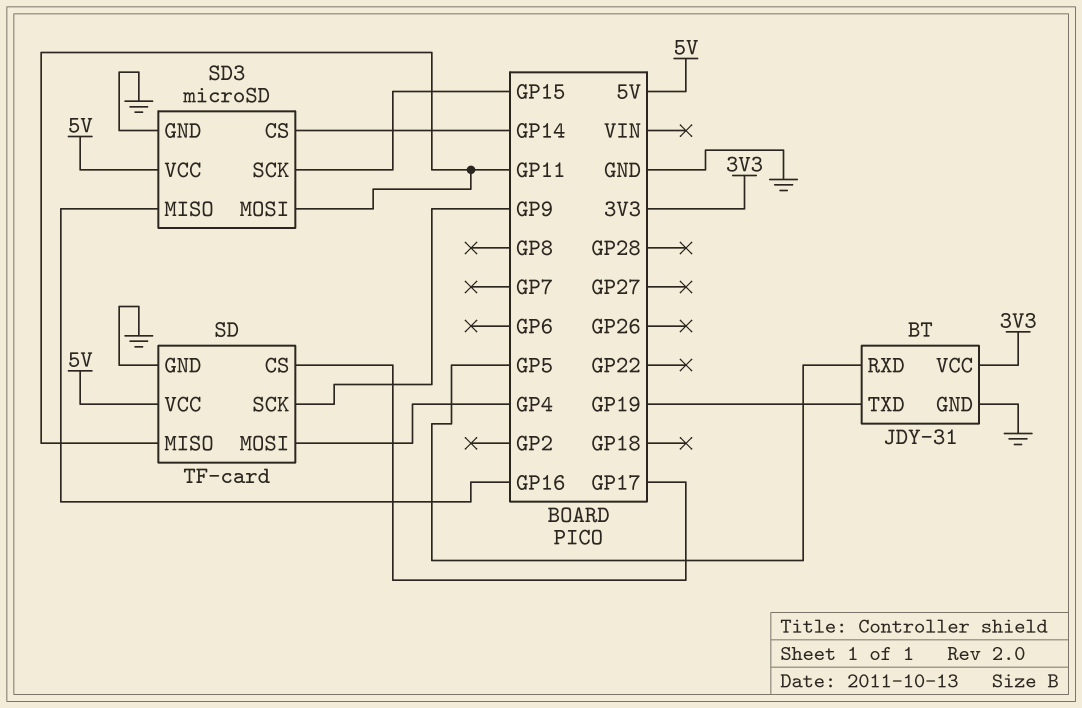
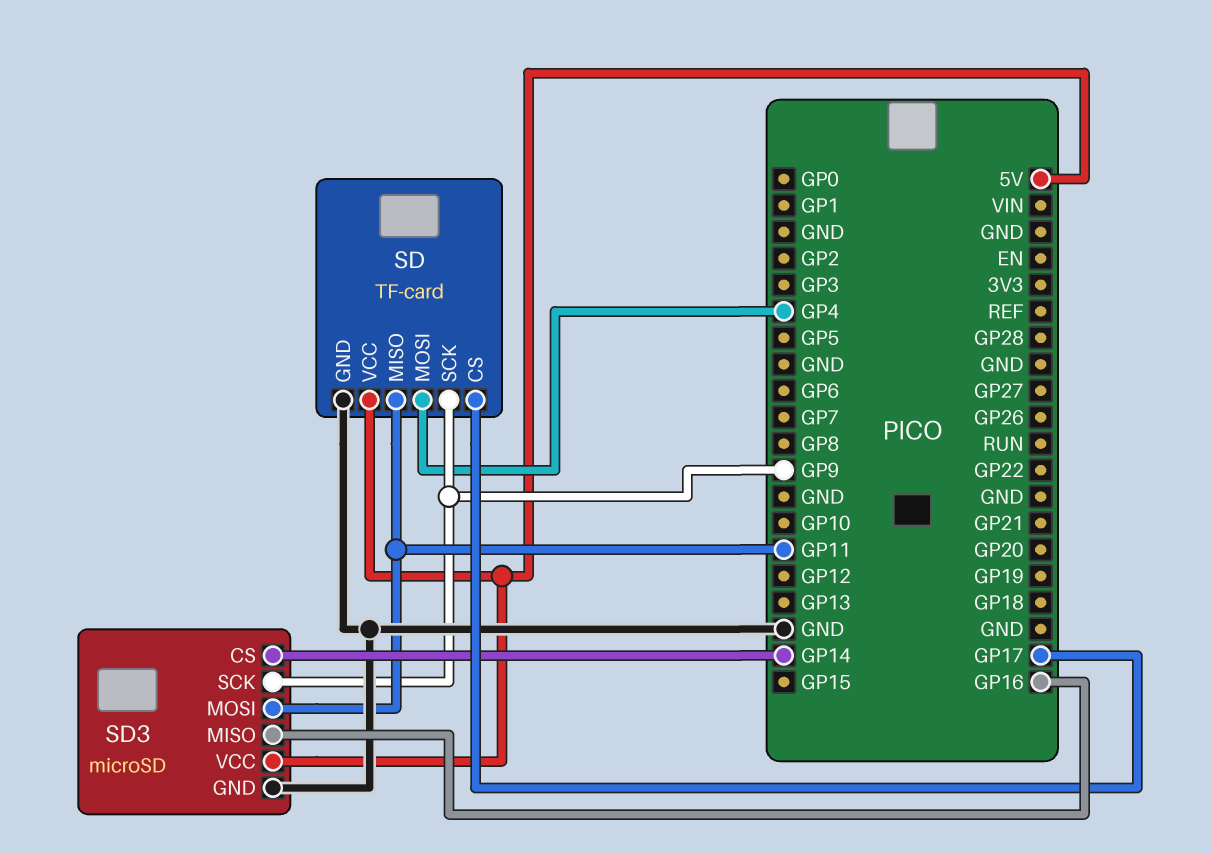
BT: JDY-31 -> none
BT pin GND: GND -> none
BT pin RXD: GP5 -> none
BT pin TXD: GP19 -> none
BT pin VCC: 3V3 -> none
SD3 pin SCK: GP15 -> GP9

